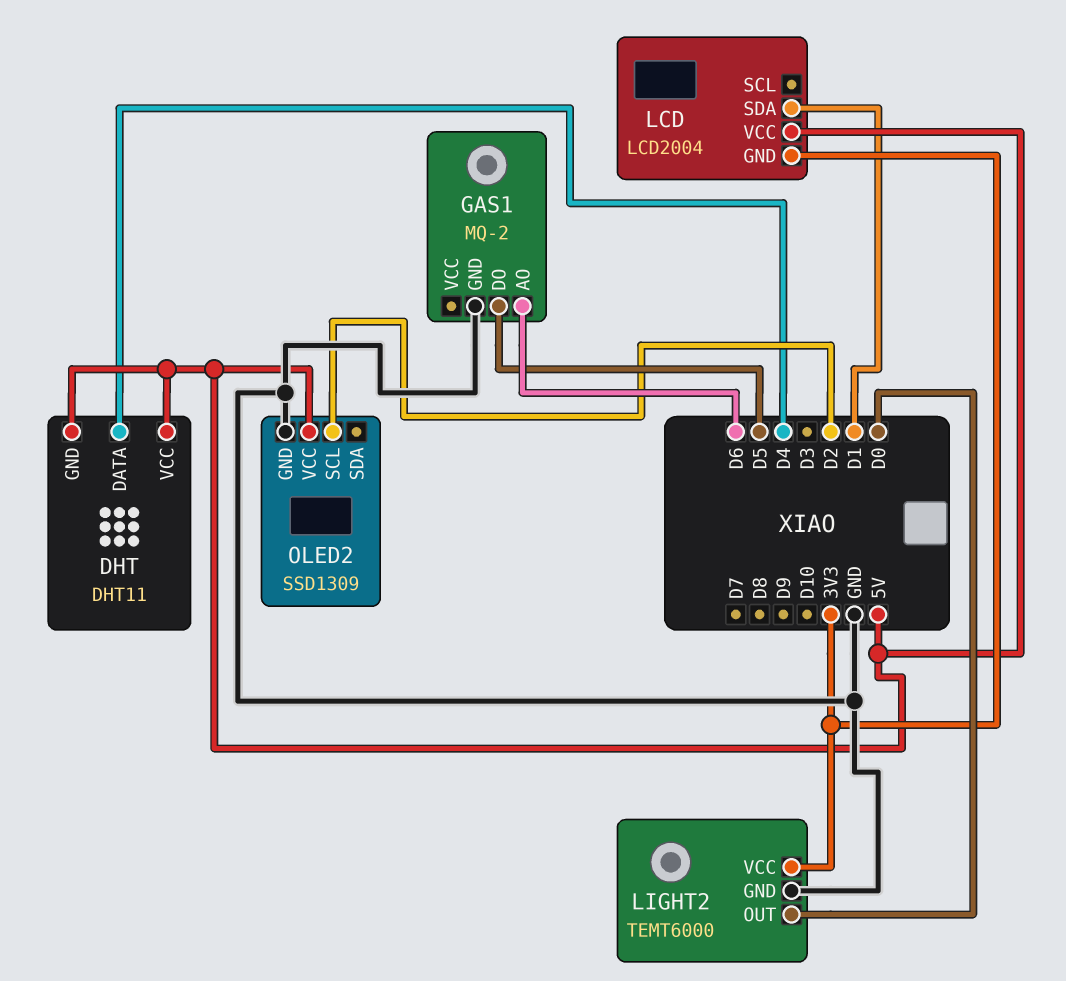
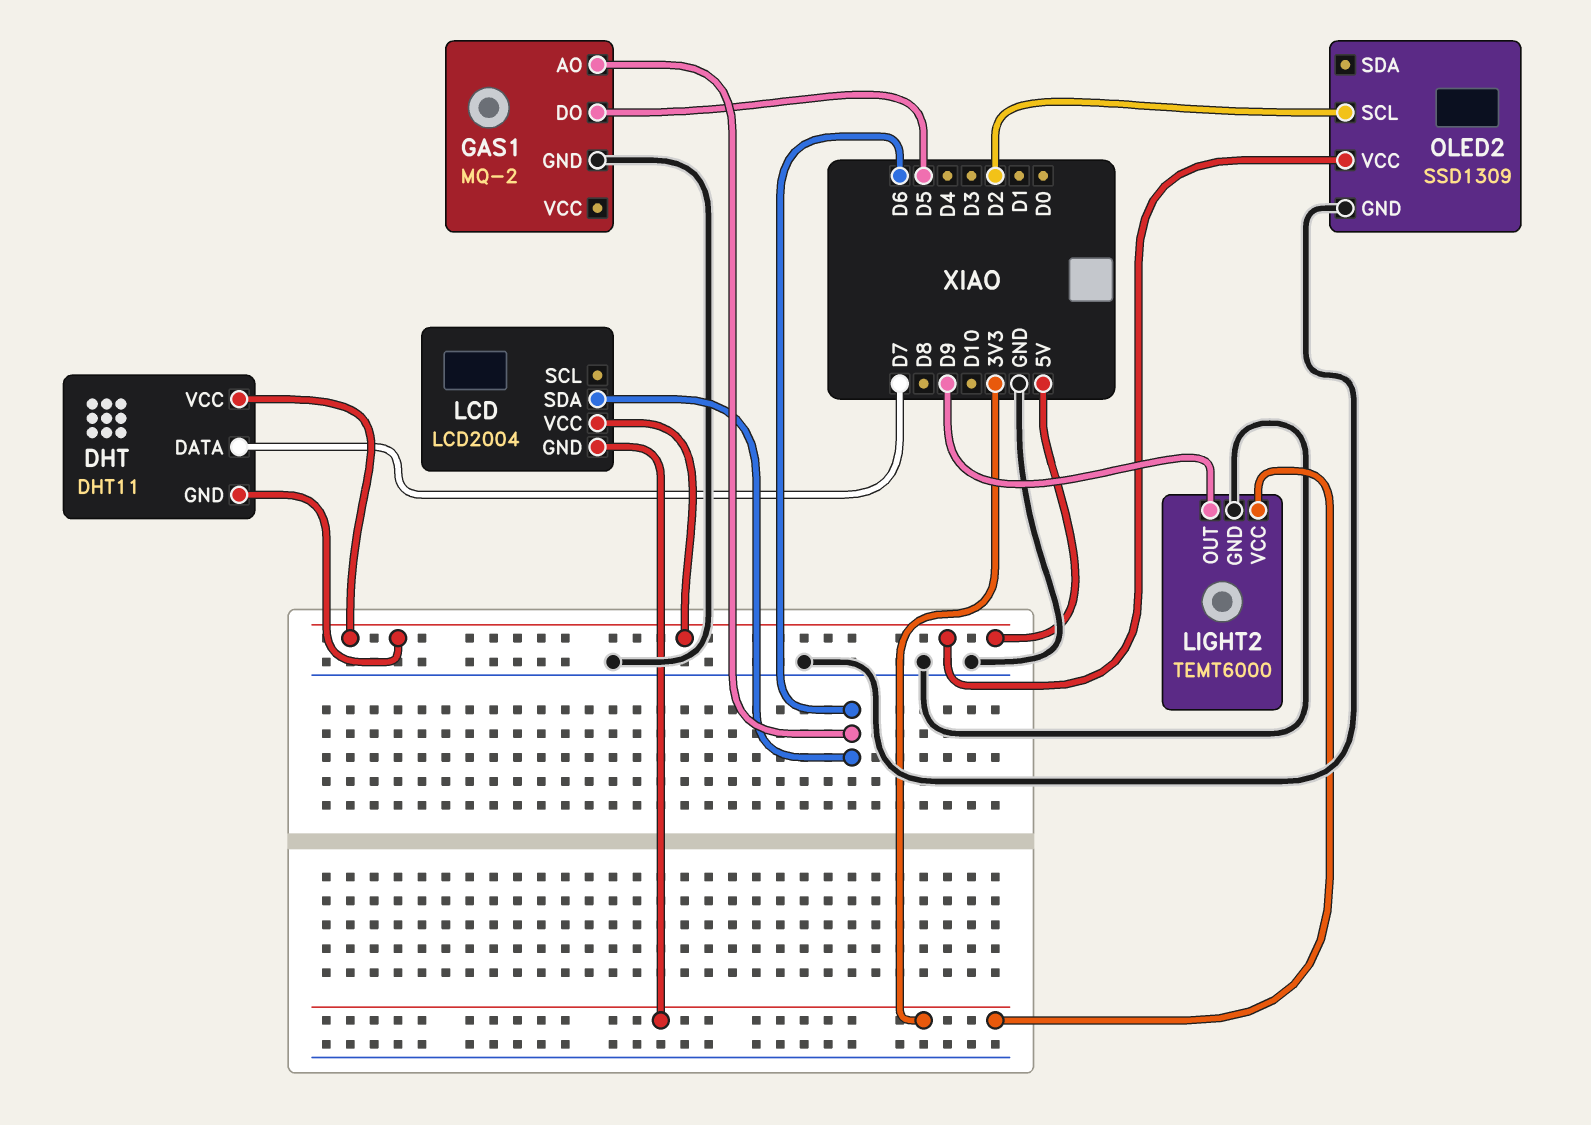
DHT pin DATA: D4 -> D7
LCD pin SDA: D1 -> D6
LIGHT2 pin OUT: D0 -> D9

